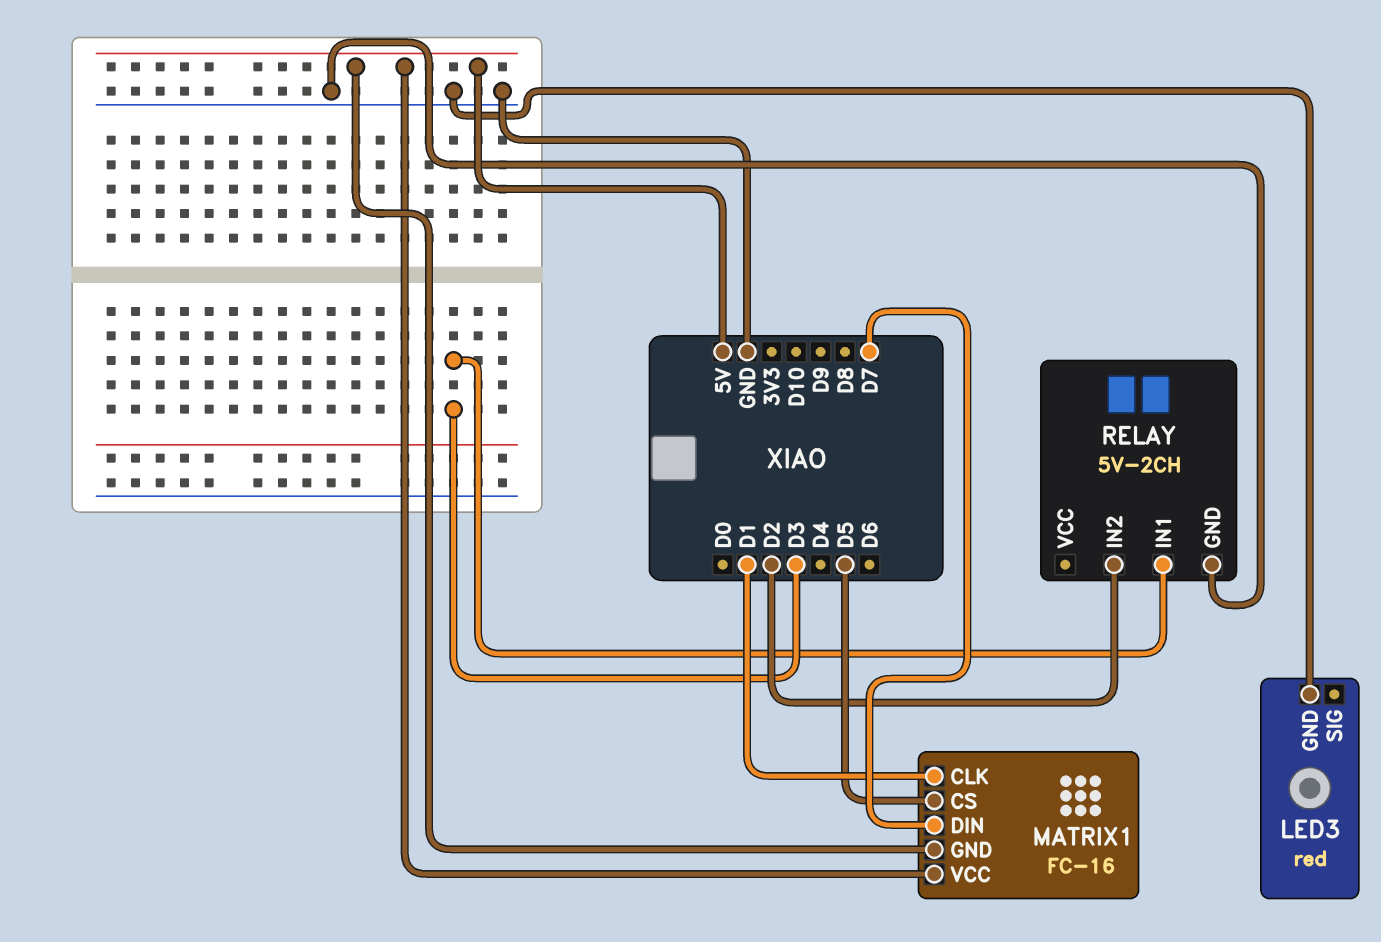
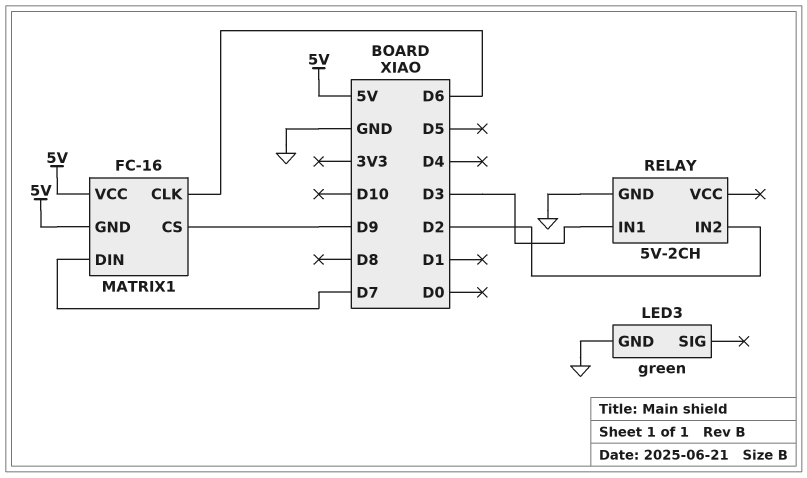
LED3: red -> green
MATRIX1 pin CLK: D1 -> D6
MATRIX1 pin CS: D5 -> D9

